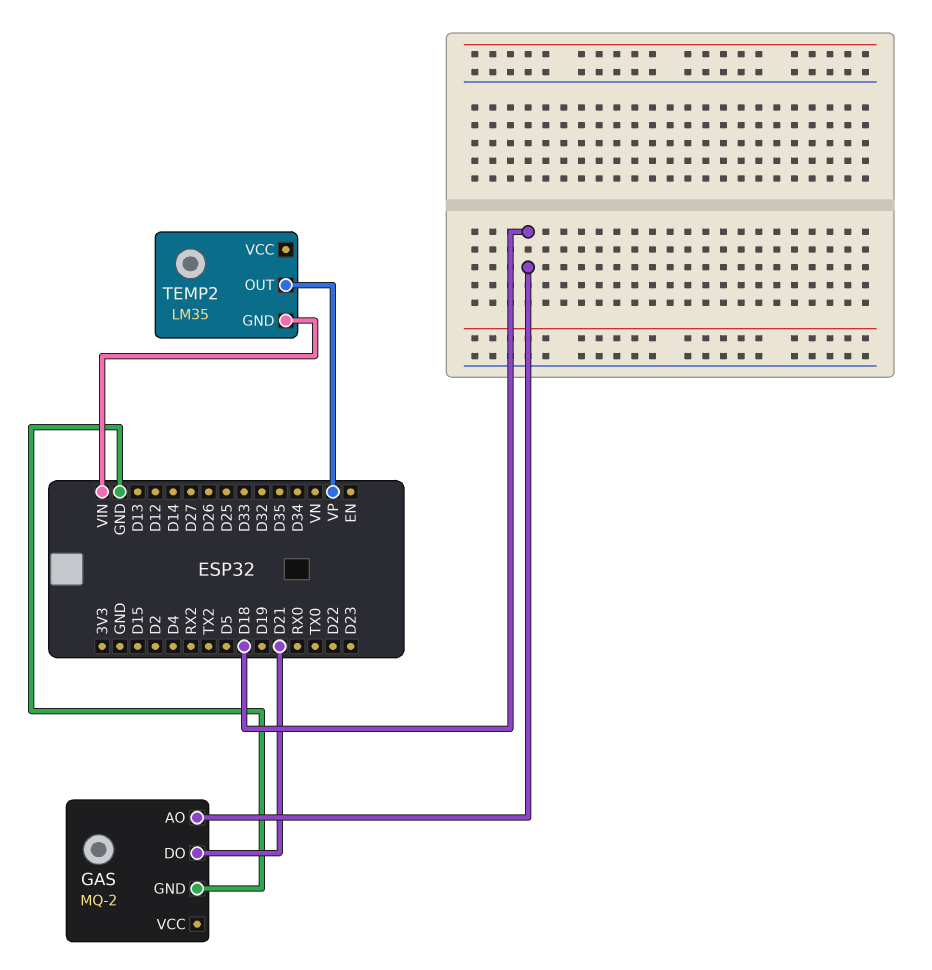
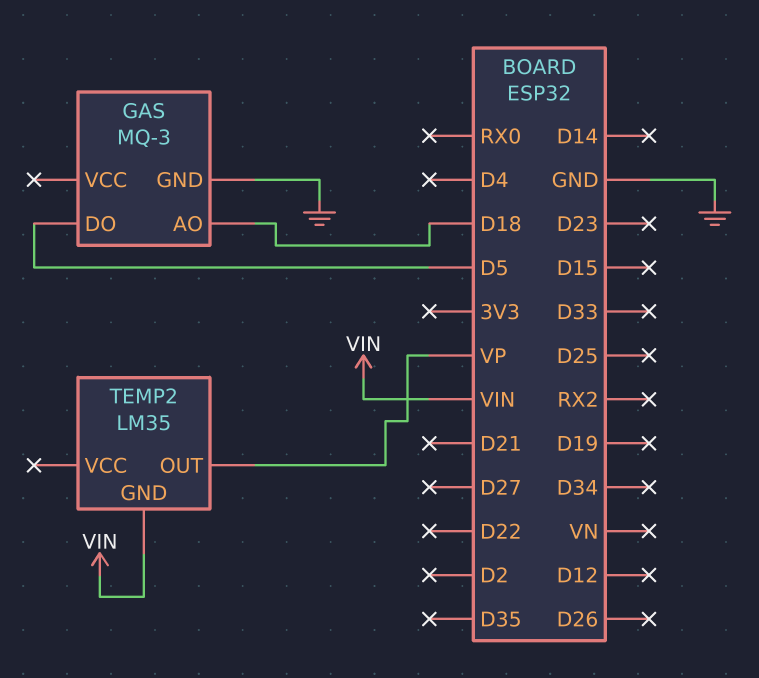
GAS: MQ-2 -> MQ-3
GAS pin DO: D21 -> D5

